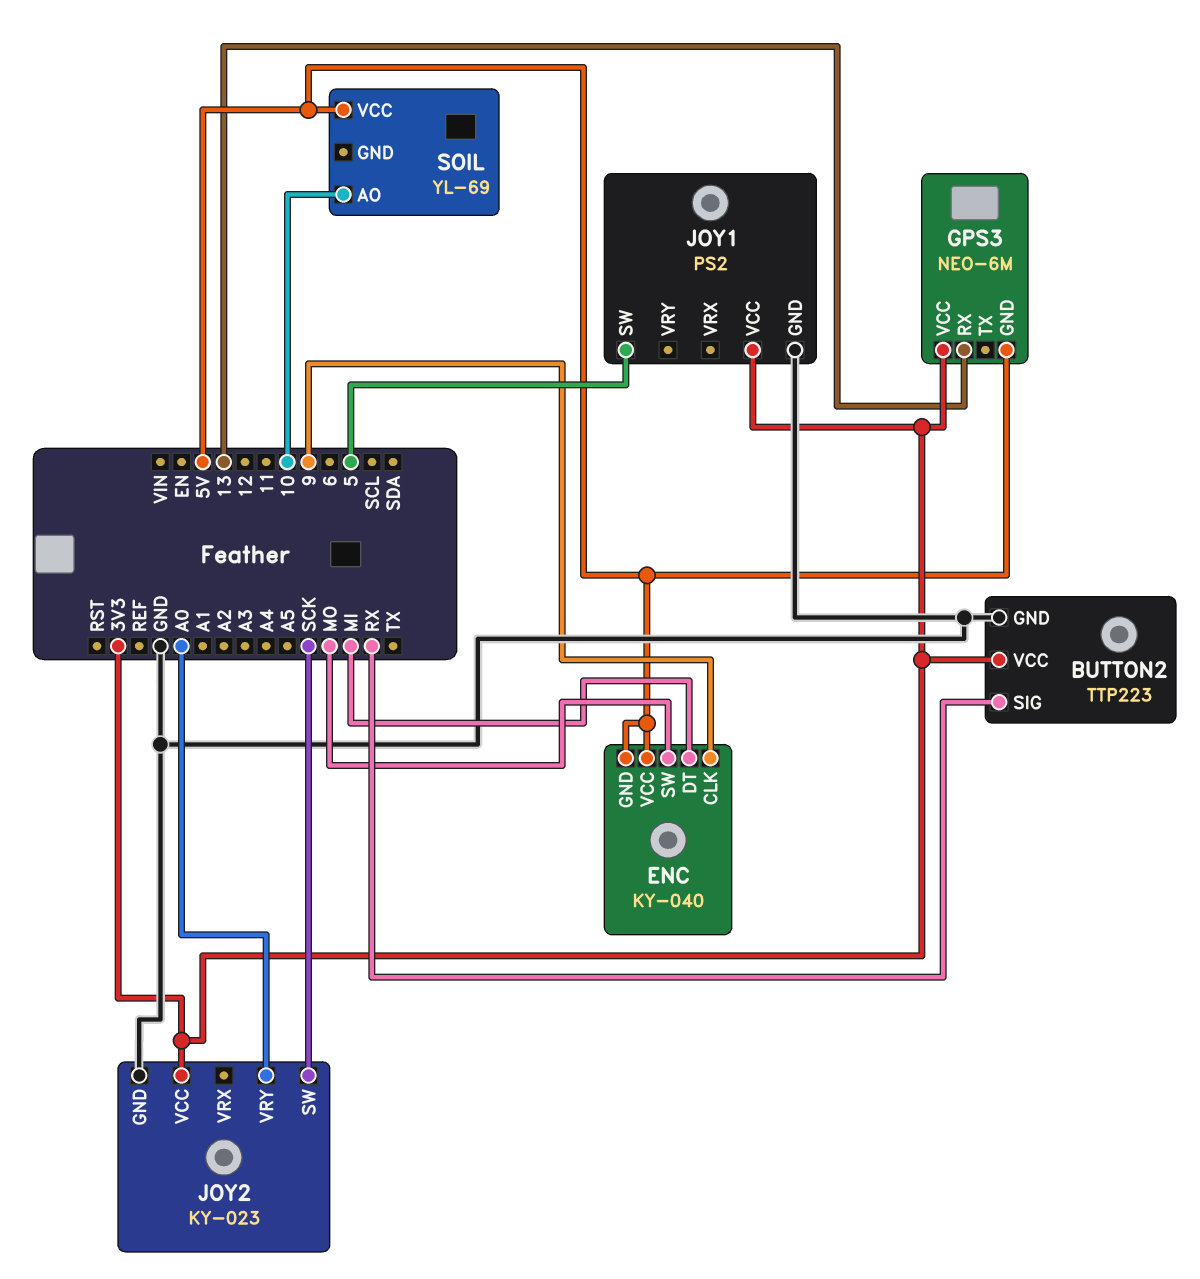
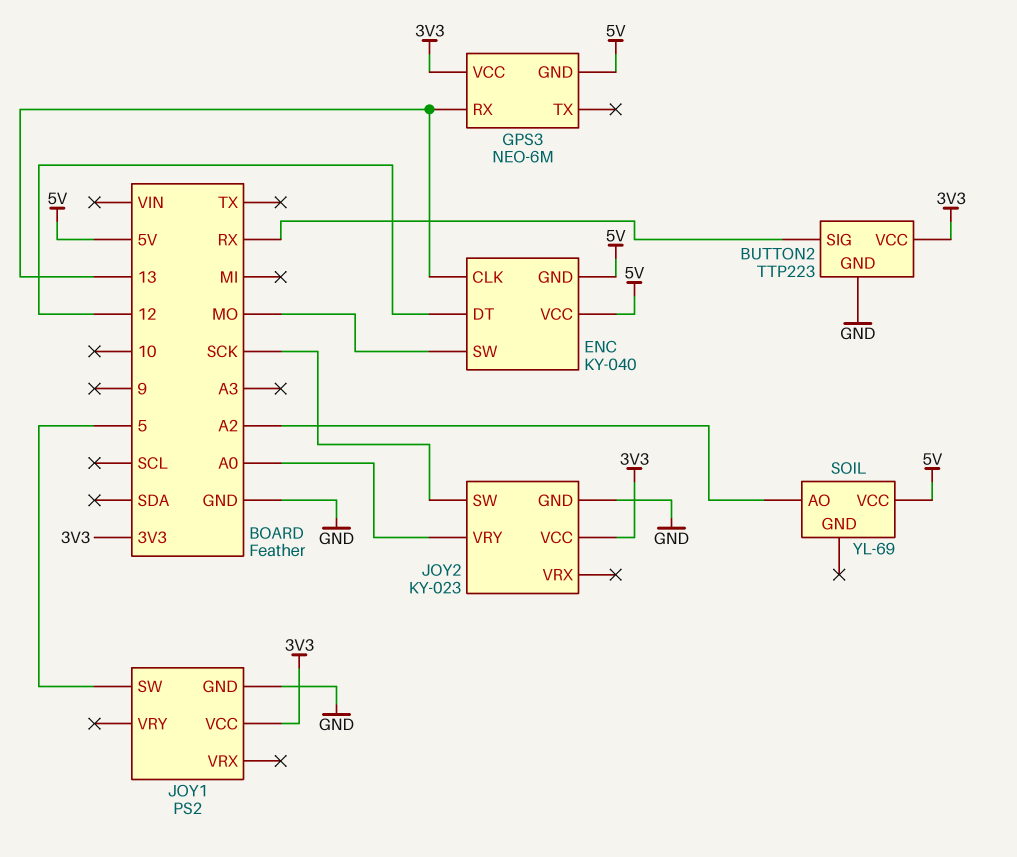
ENC pin CLK: 9 -> 13
ENC pin DT: MI -> 12
SOIL pin AO: 10 -> A2

